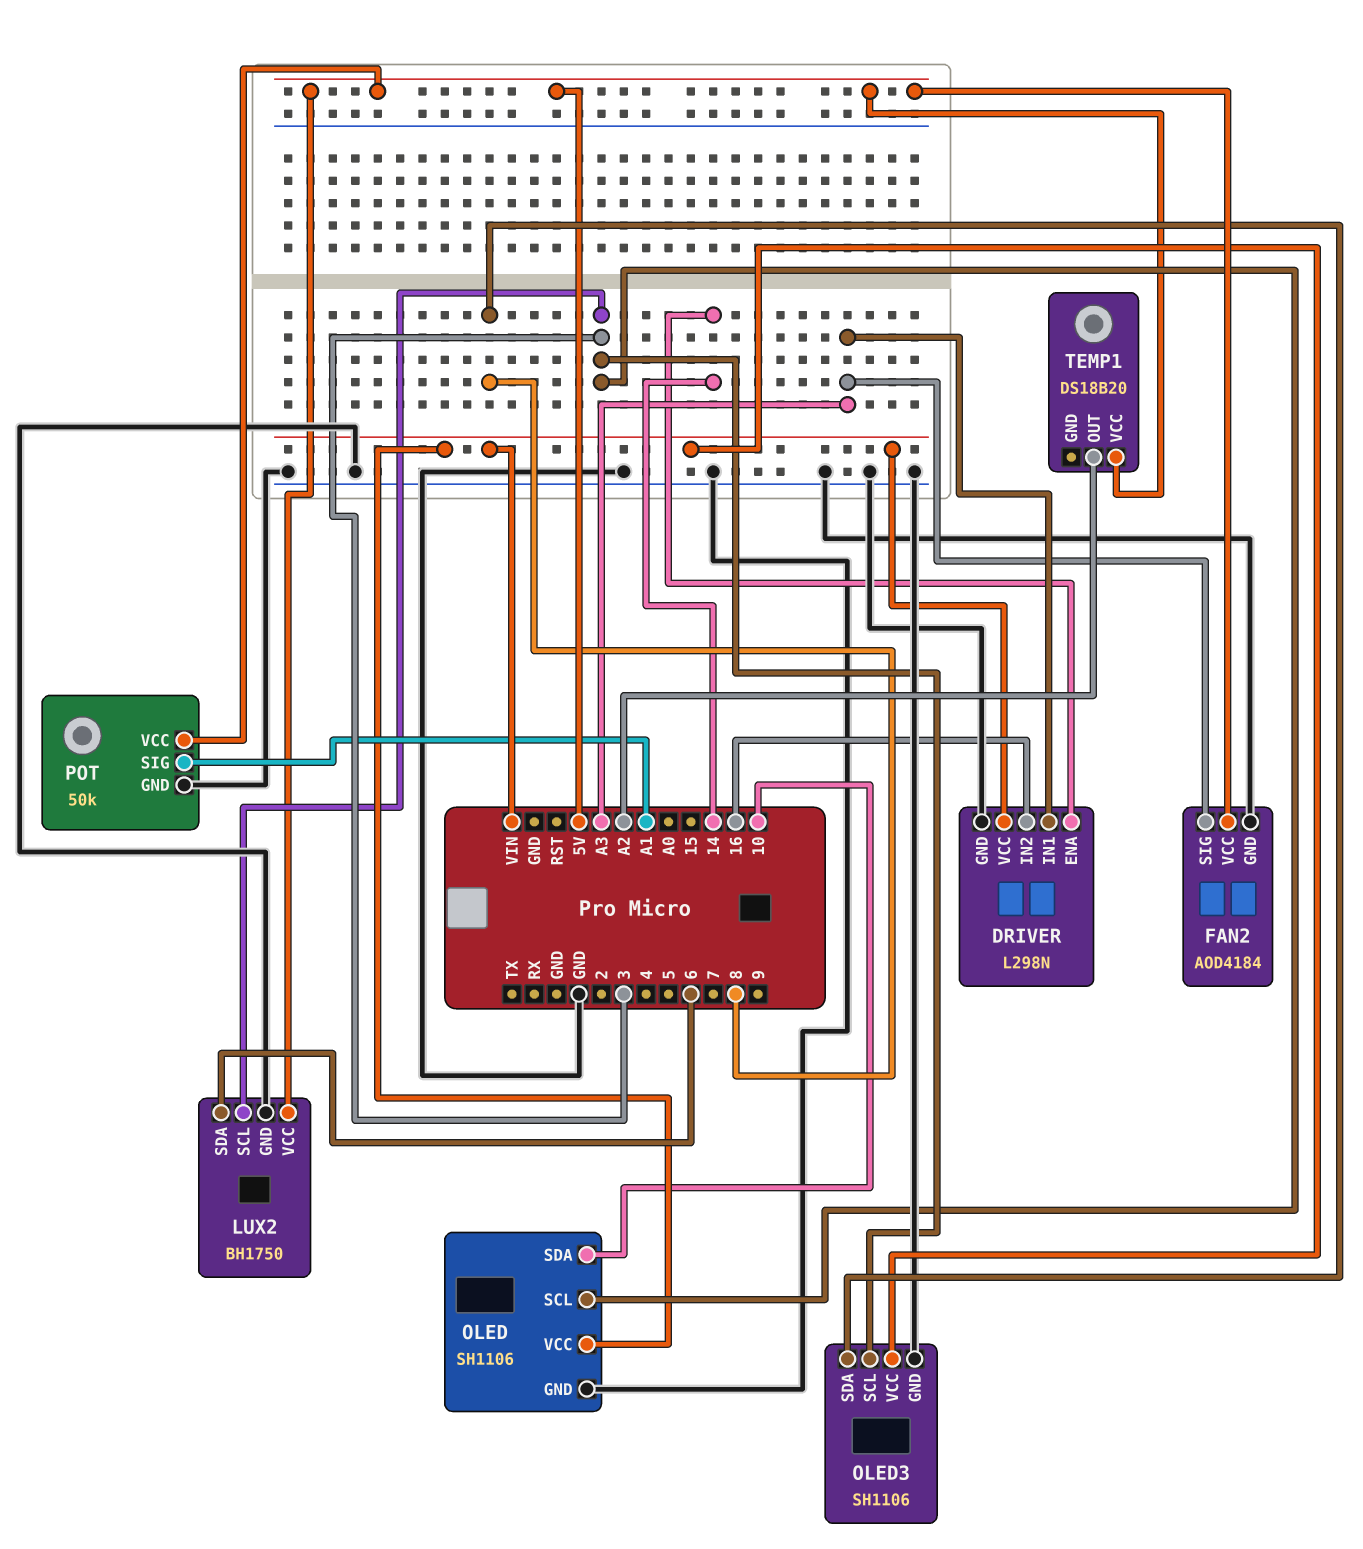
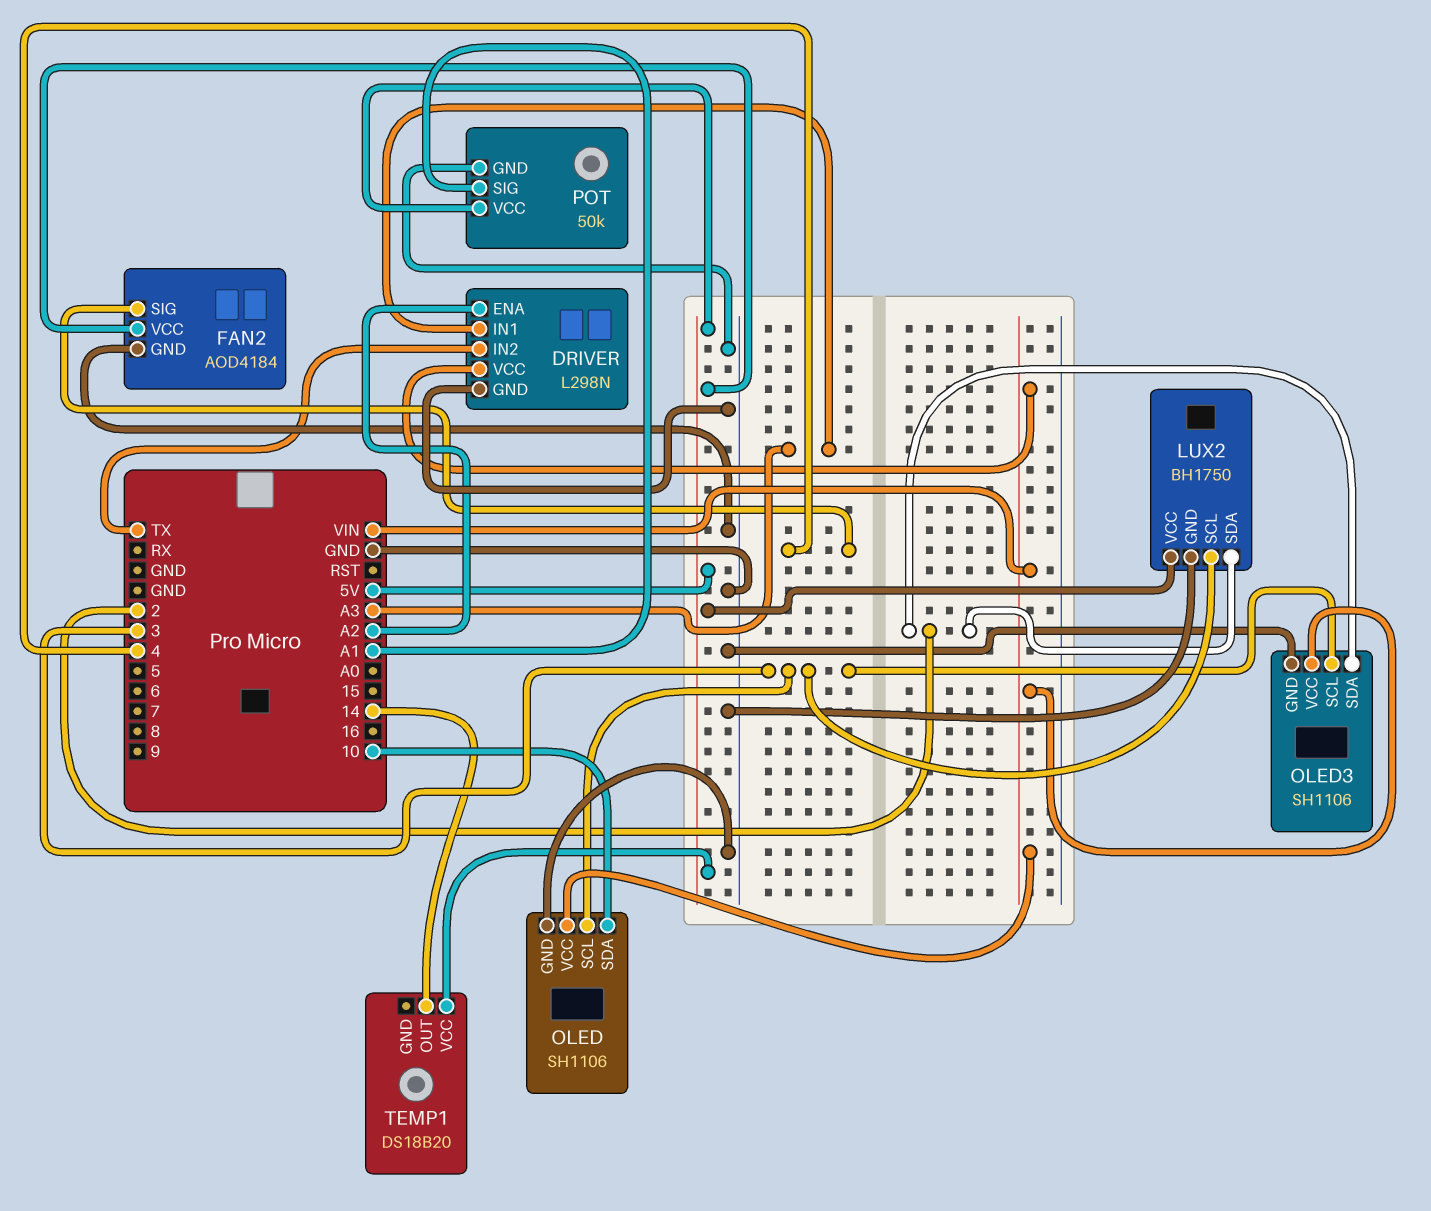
DRIVER pin ENA: 14 -> A2
DRIVER pin IN2: 16 -> TX
FAN2 pin SIG: A3 -> 4
LUX2 pin SDA: 6 -> 2
OLED3 pin SDA: 8 -> 2
TEMP1 pin OUT: A2 -> 14

